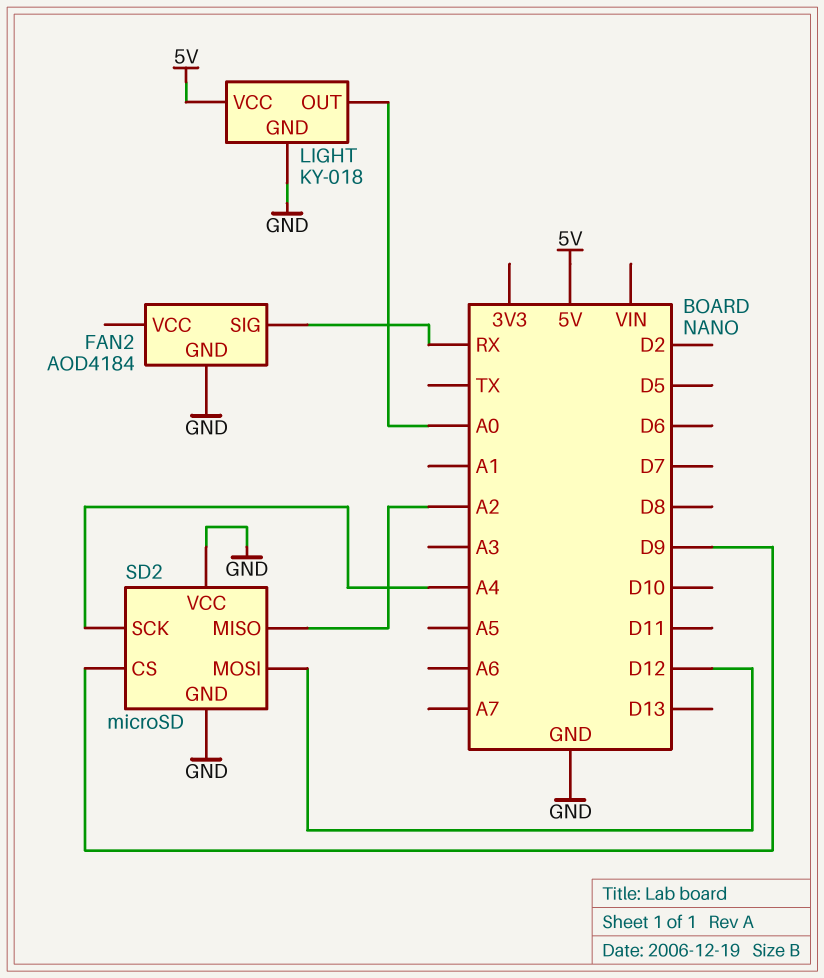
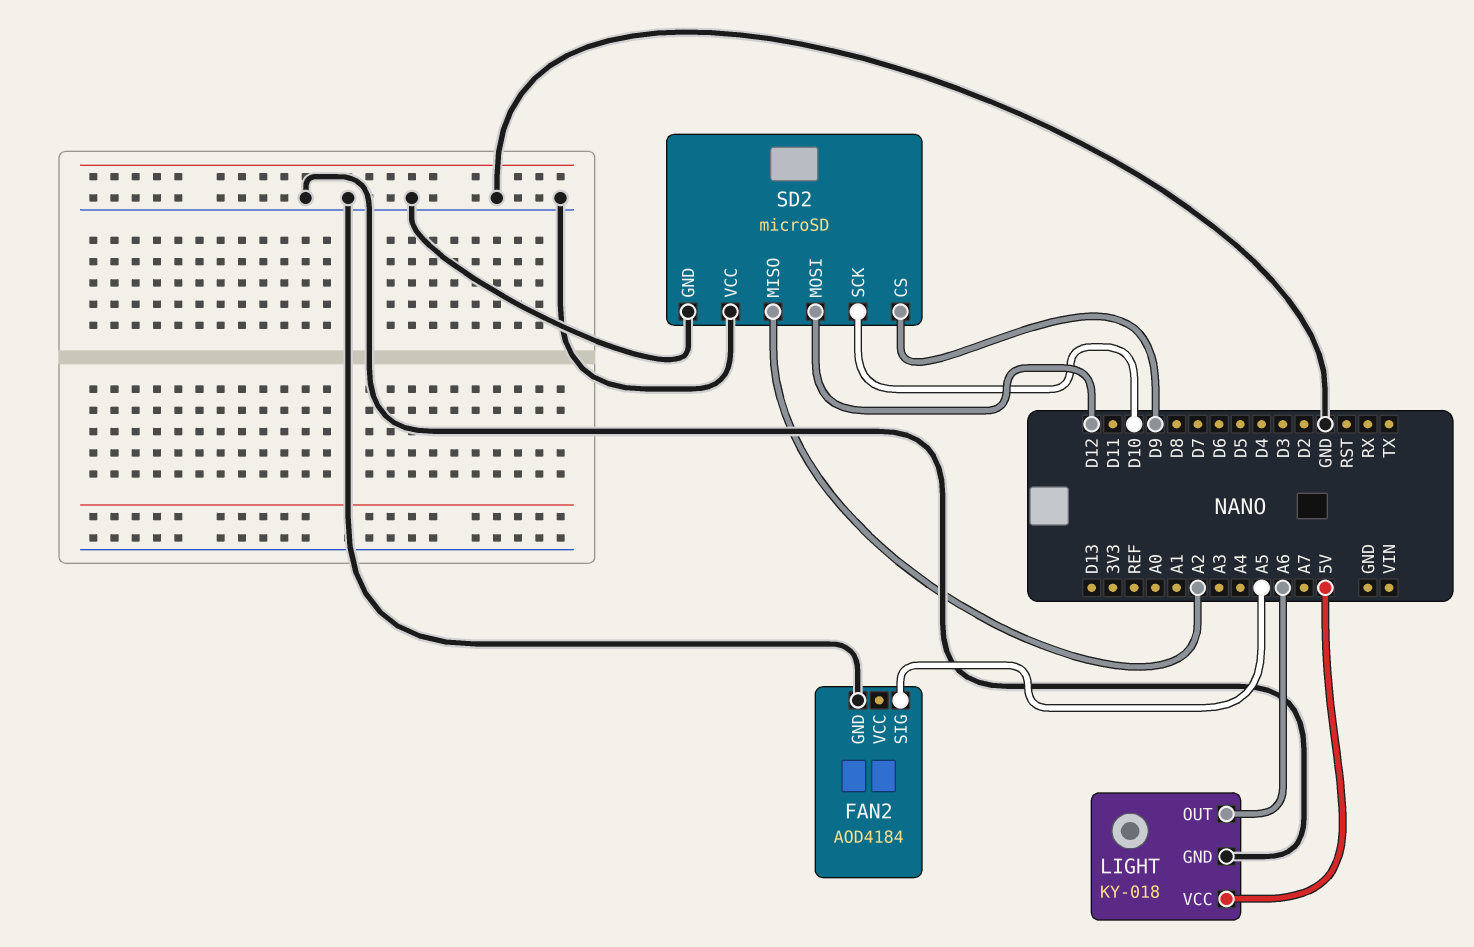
FAN2 pin SIG: RX -> A5
LIGHT pin OUT: A0 -> A6
SD2 pin SCK: A4 -> D10

